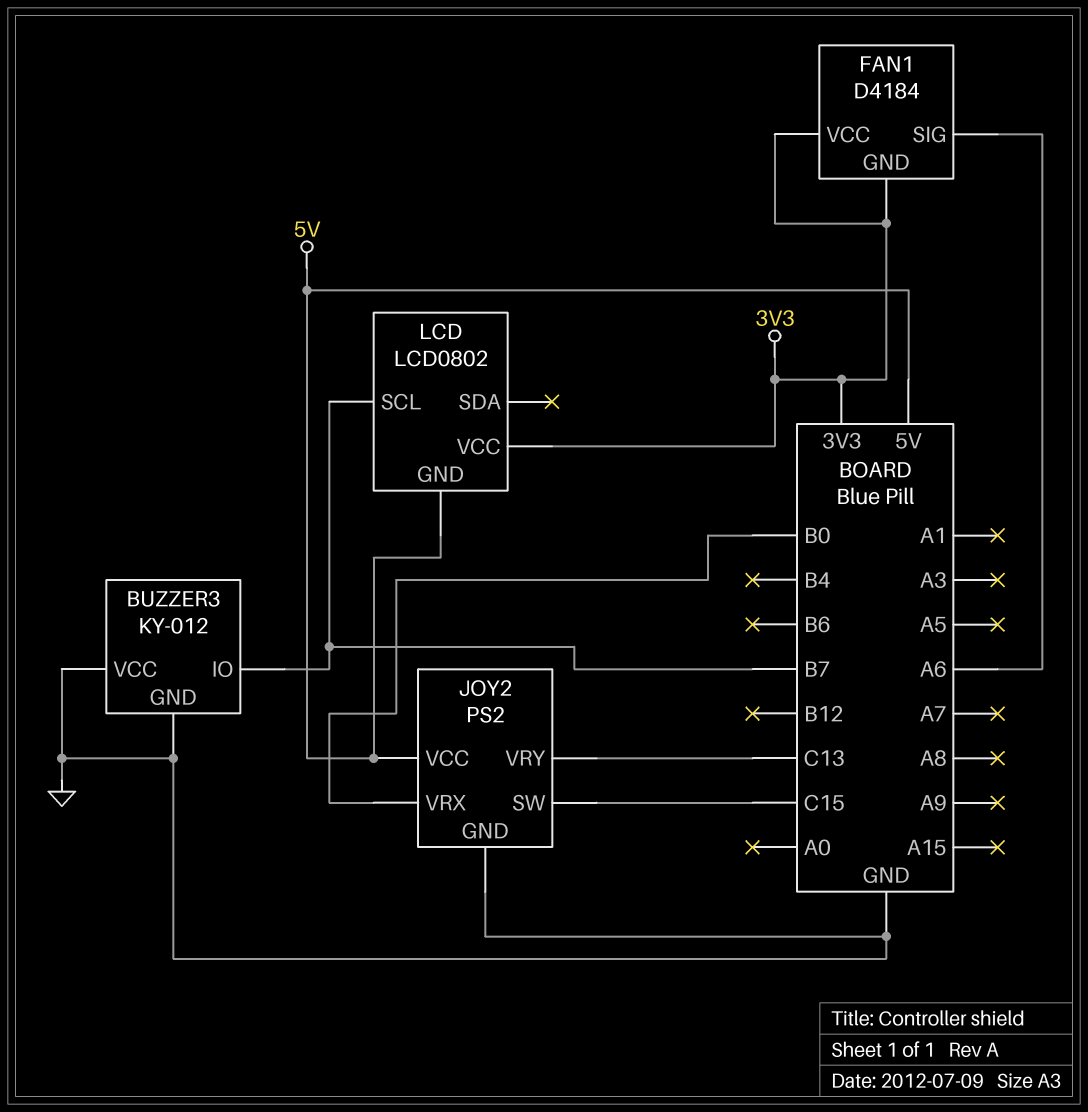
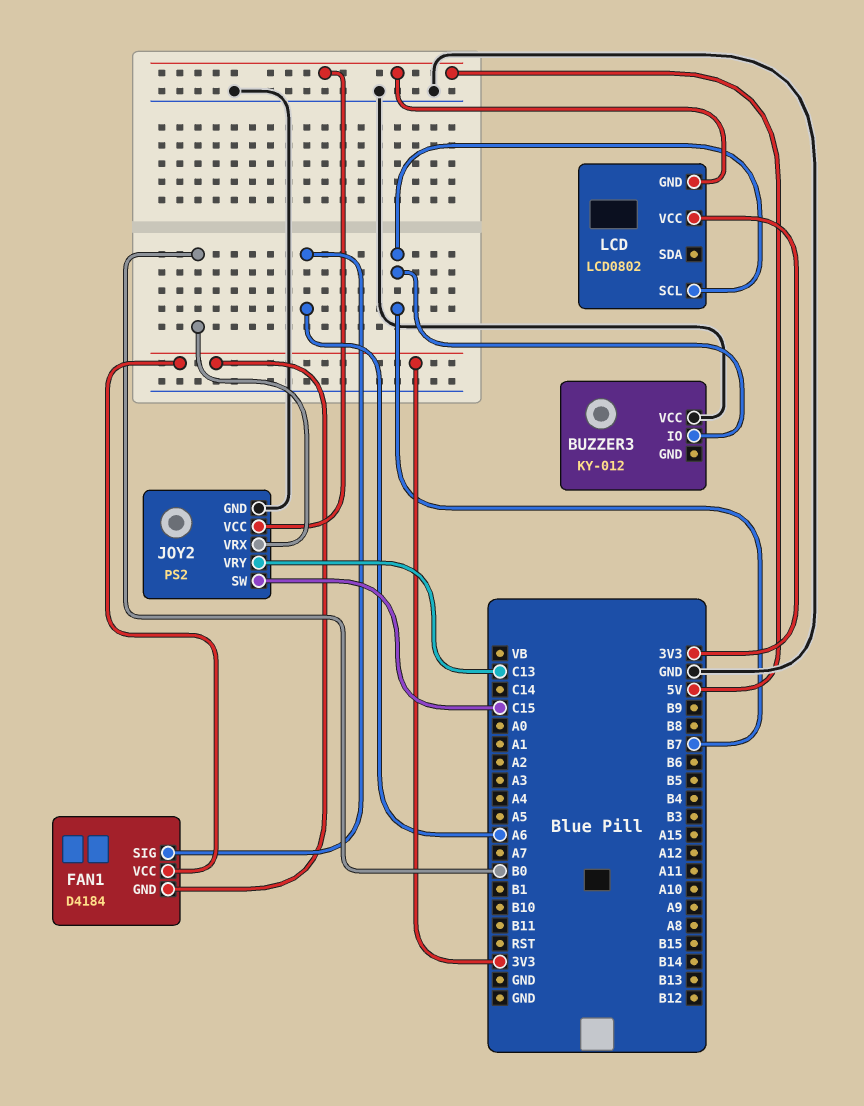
BUZZER3 pin GND: GND -> none

